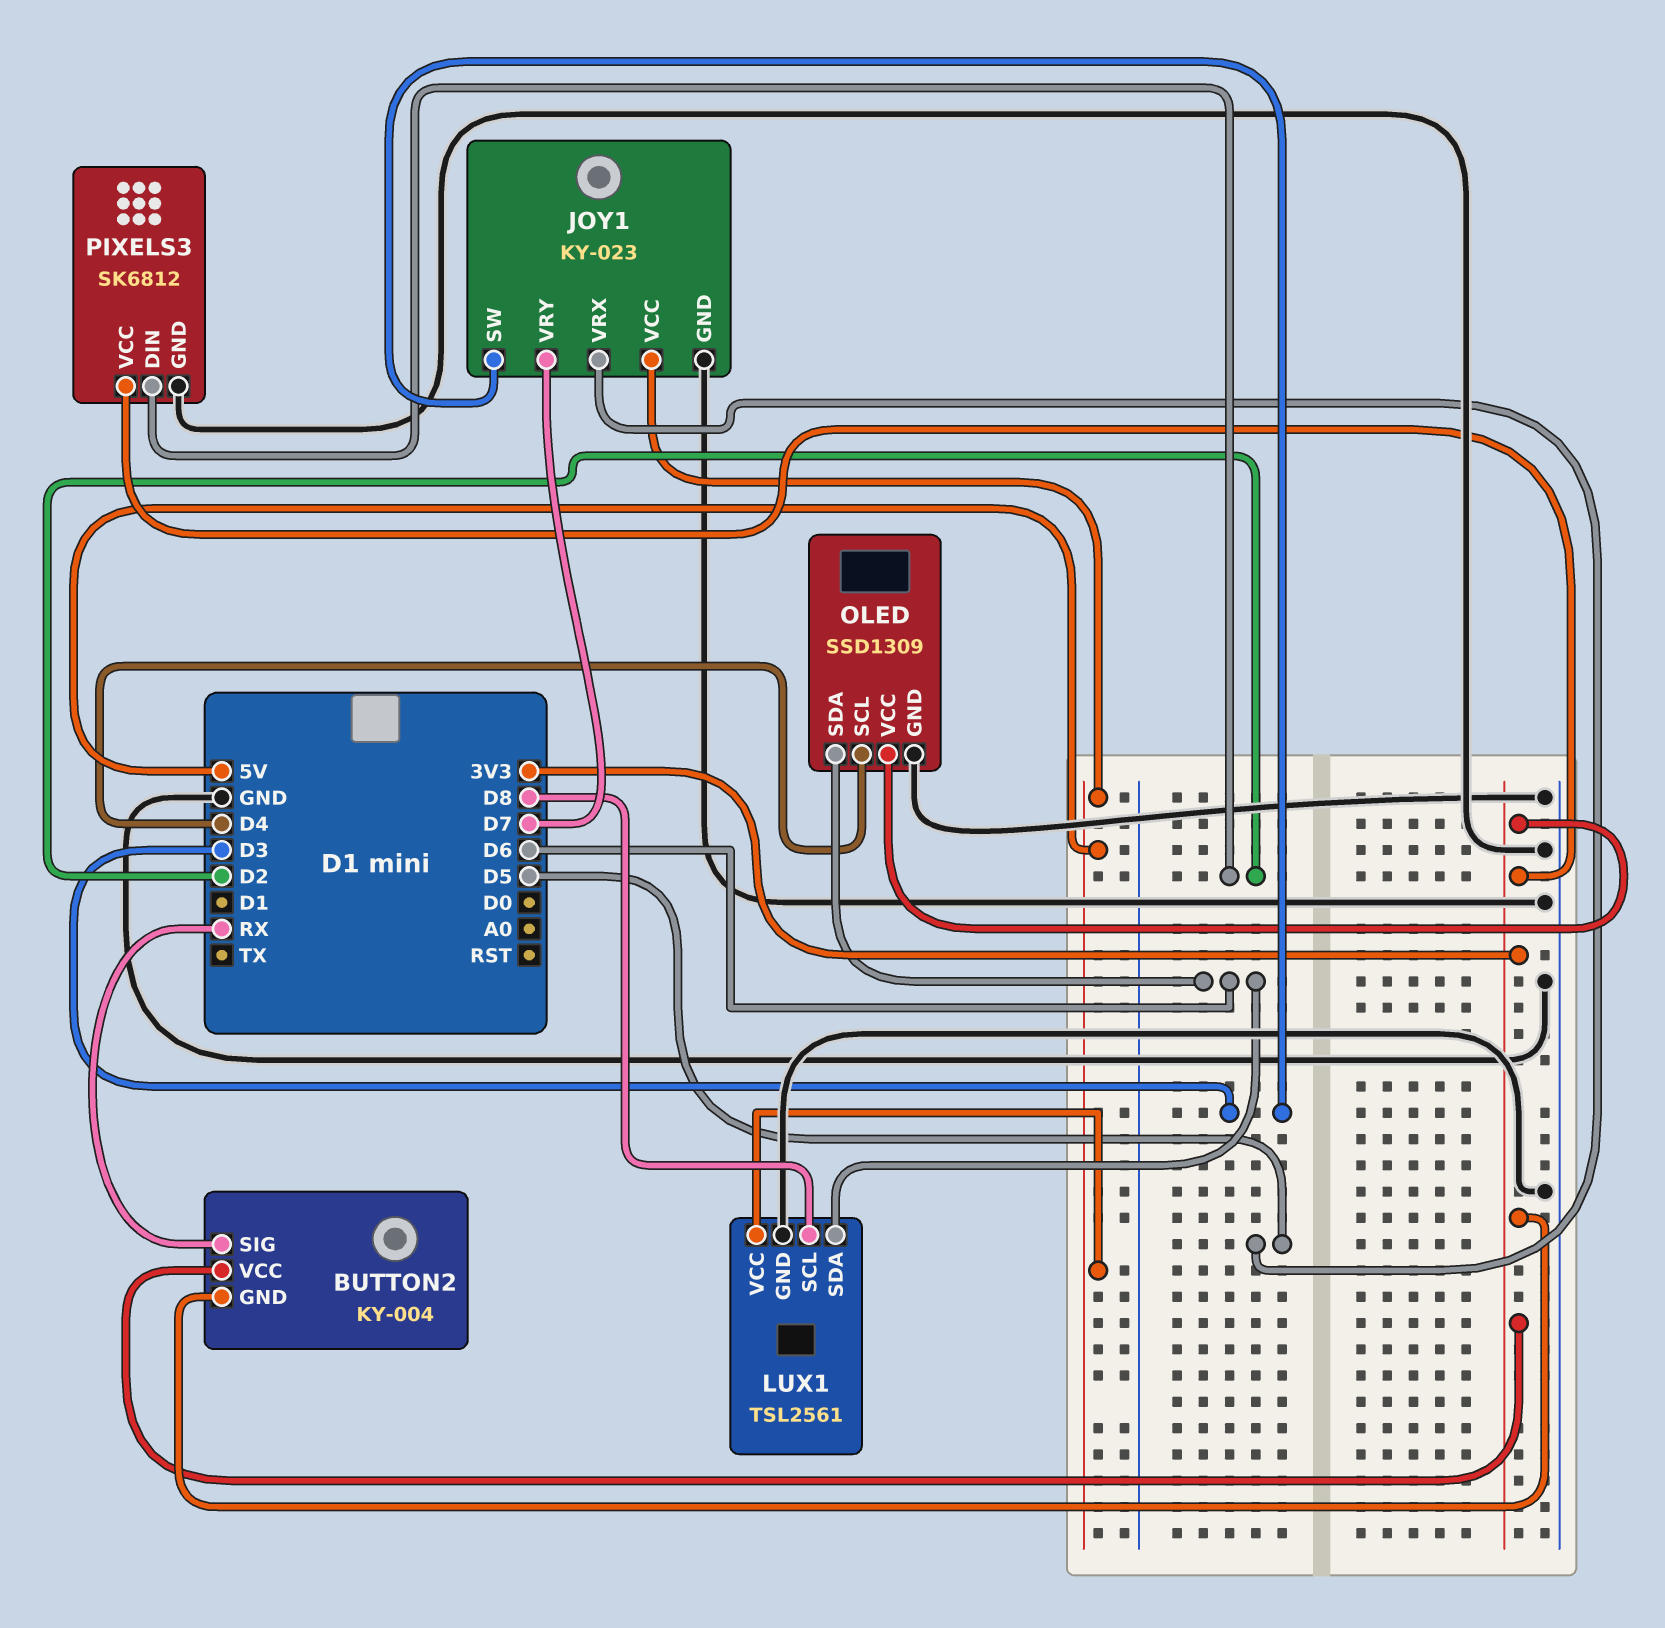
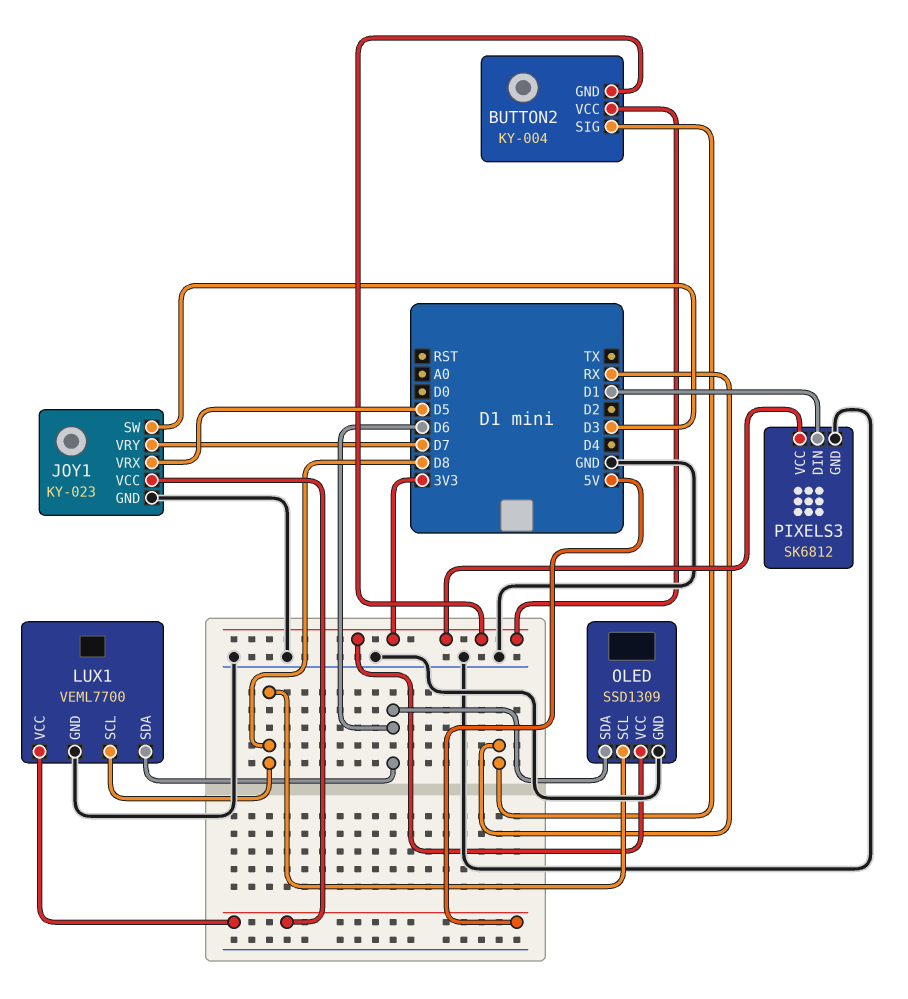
LUX1: TSL2561 -> VEML7700
OLED pin SCL: D4 -> D8
PIXELS3 pin DIN: D2 -> D1

